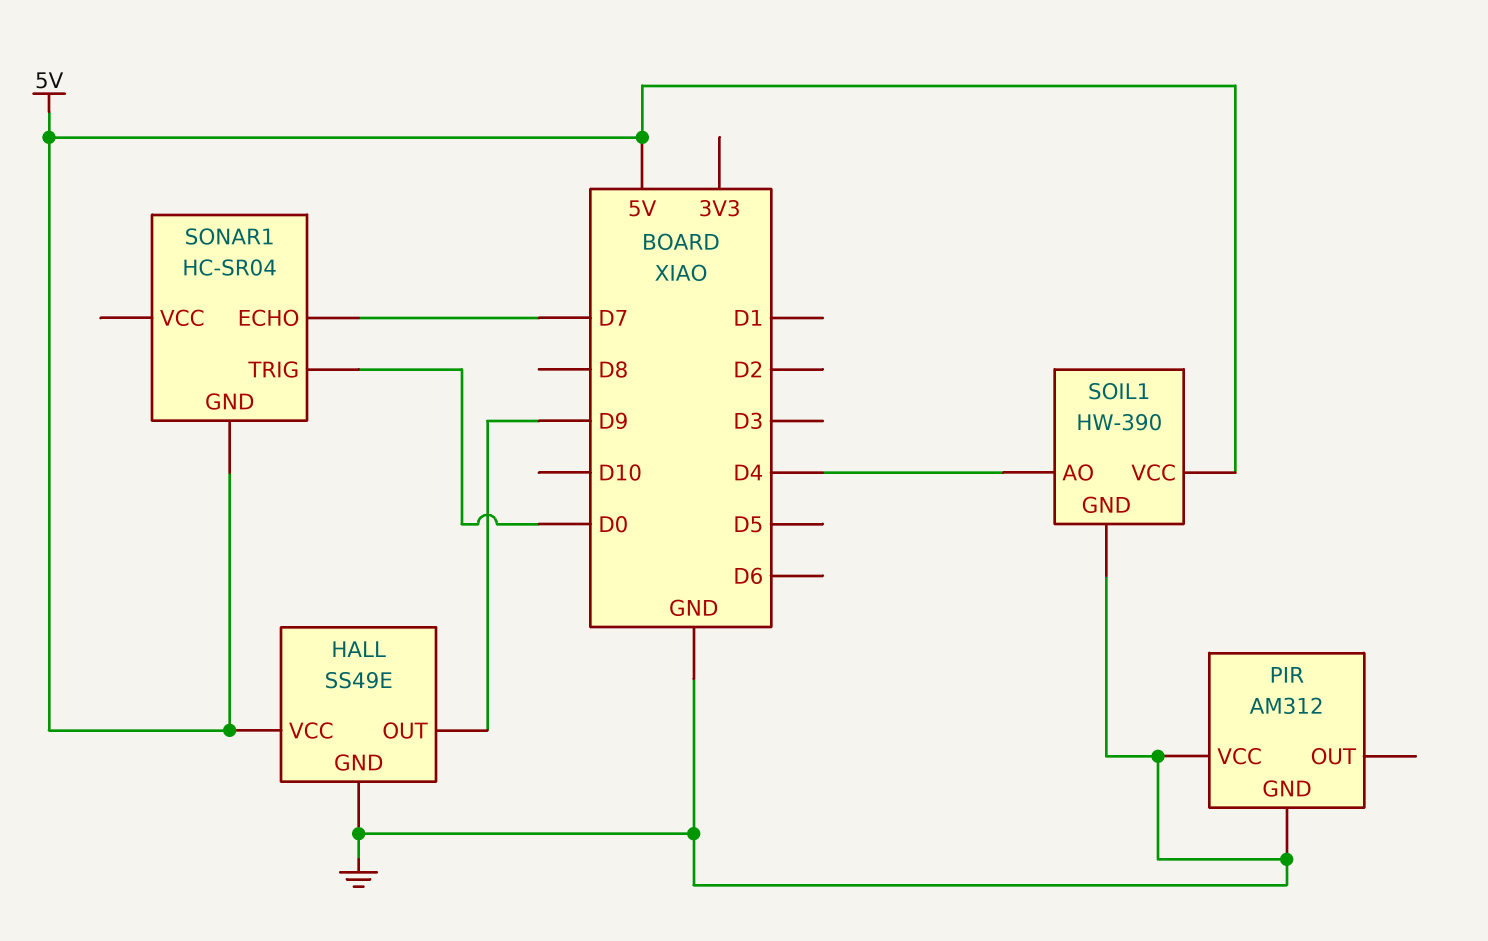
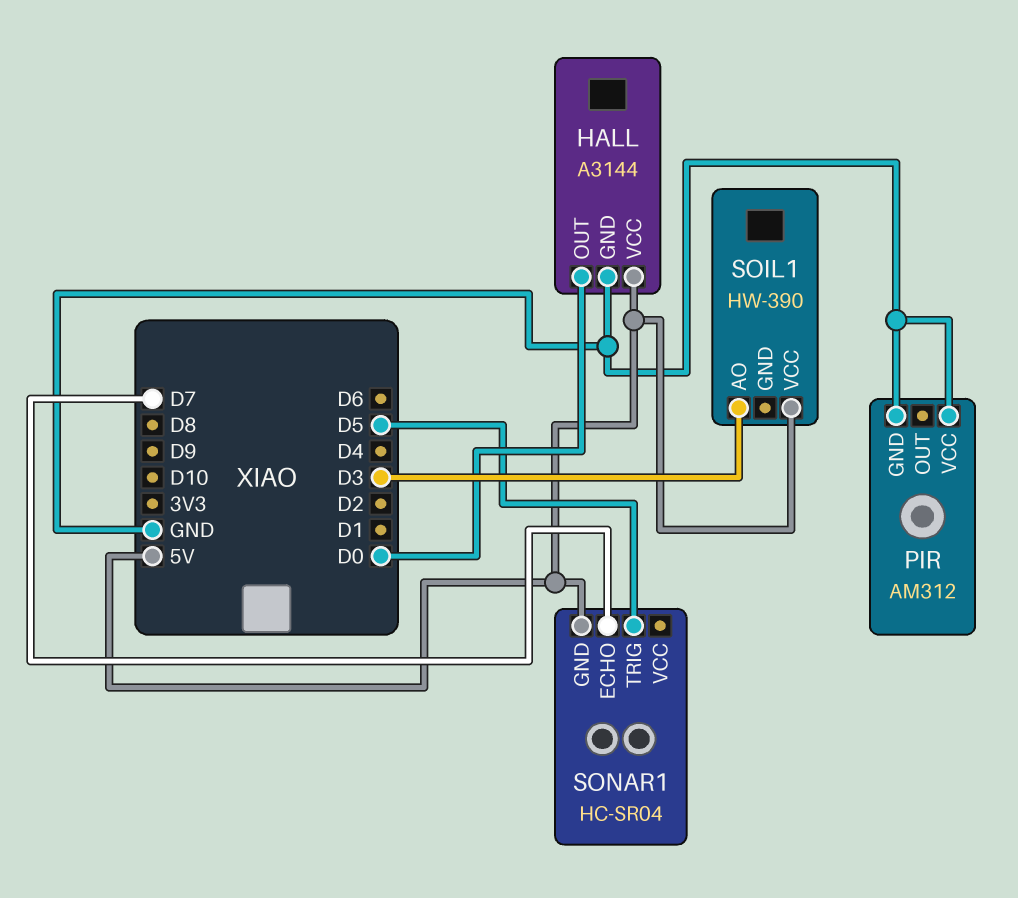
HALL: SS49E -> A3144
HALL pin OUT: D9 -> D0
SOIL1 pin AO: D4 -> D3
SOIL1 pin GND: GND -> none
SONAR1 pin TRIG: D0 -> D5

